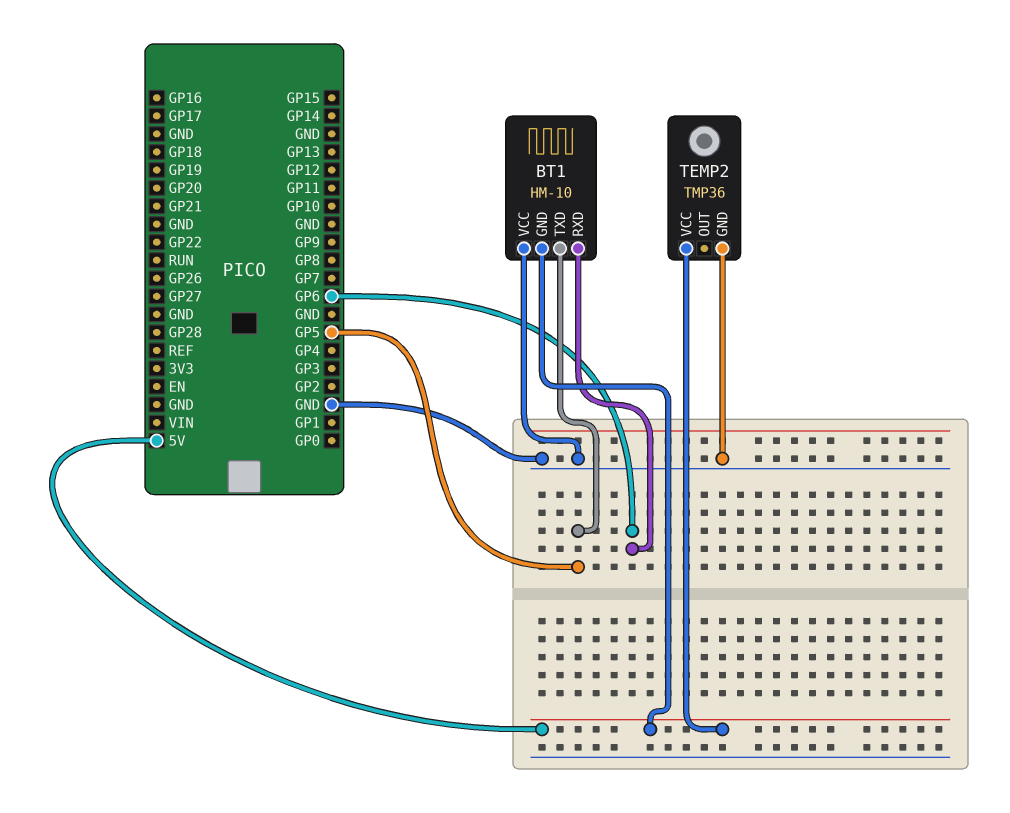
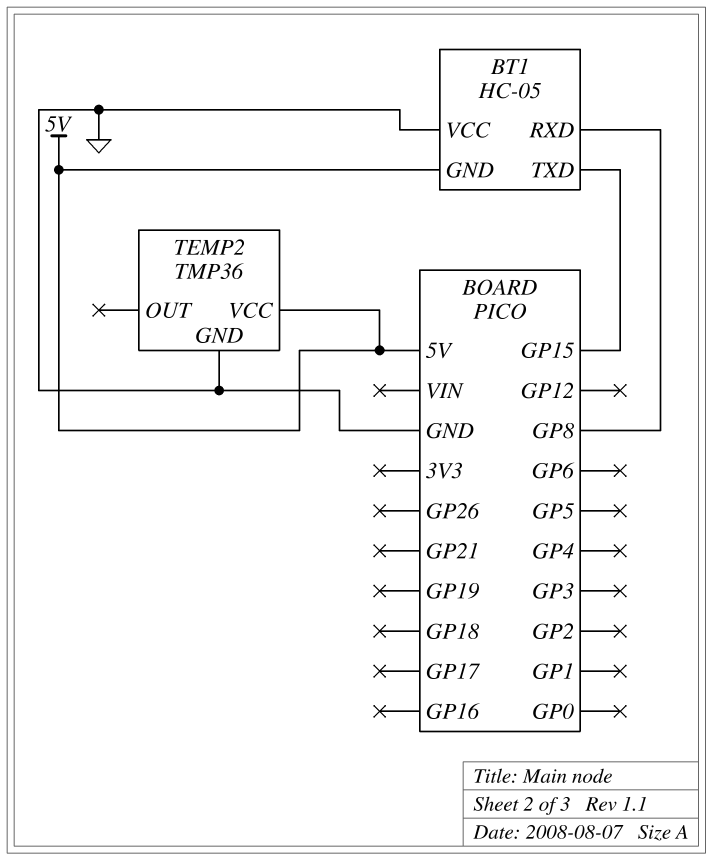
BT1: HM-10 -> HC-05
BT1 pin RXD: GP6 -> GP8
BT1 pin TXD: GP5 -> GP15

